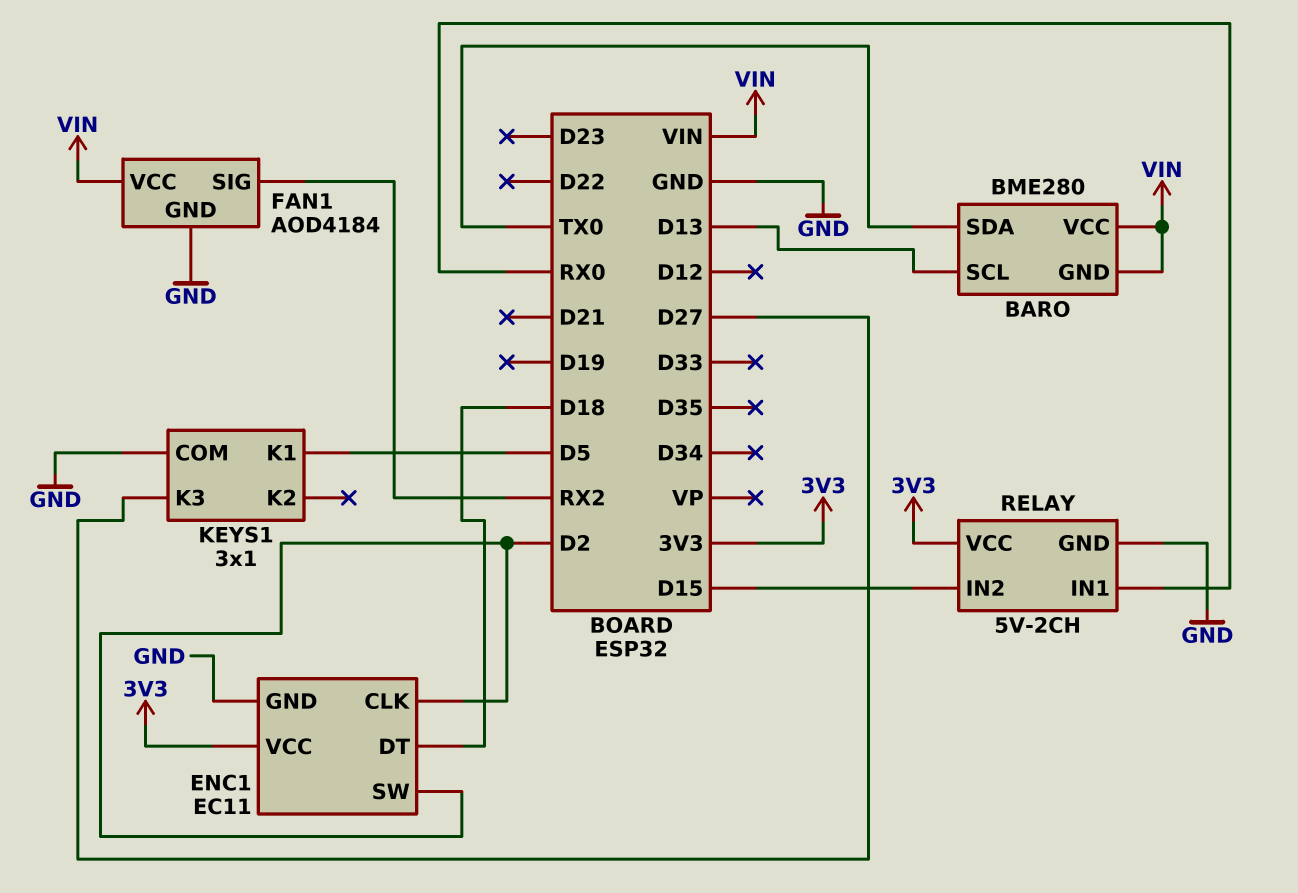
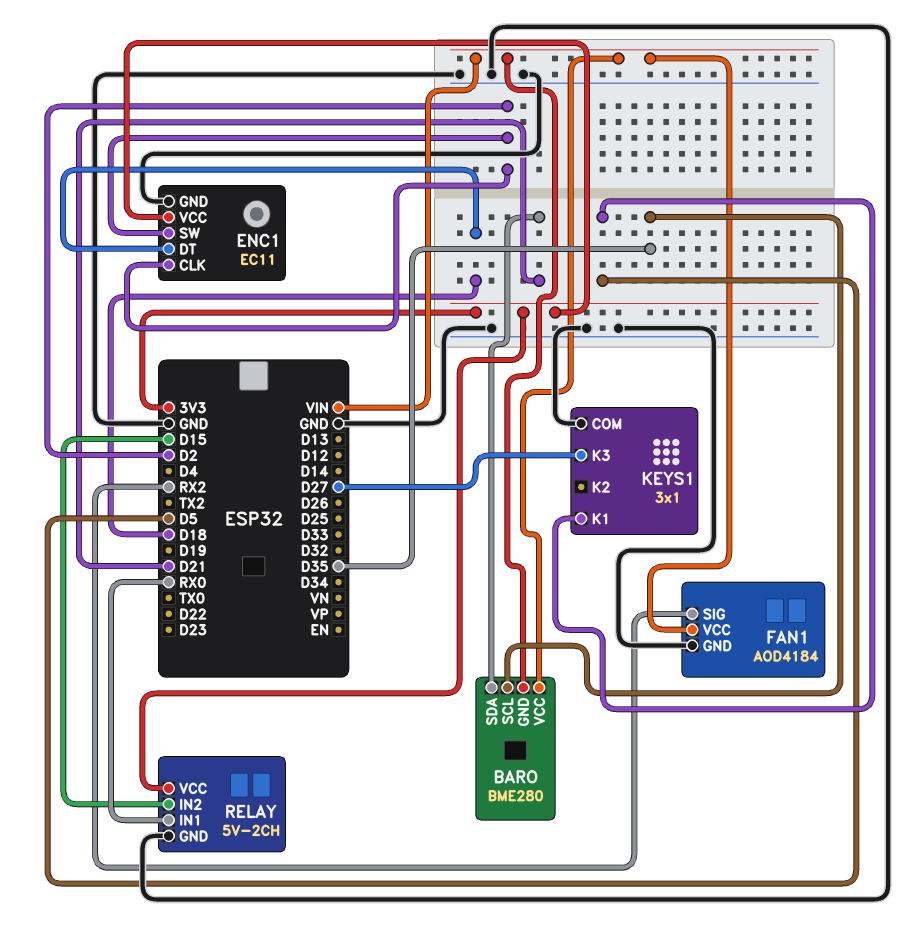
BARO pin SCL: D13 -> D35
BARO pin SDA: TX0 -> D21

